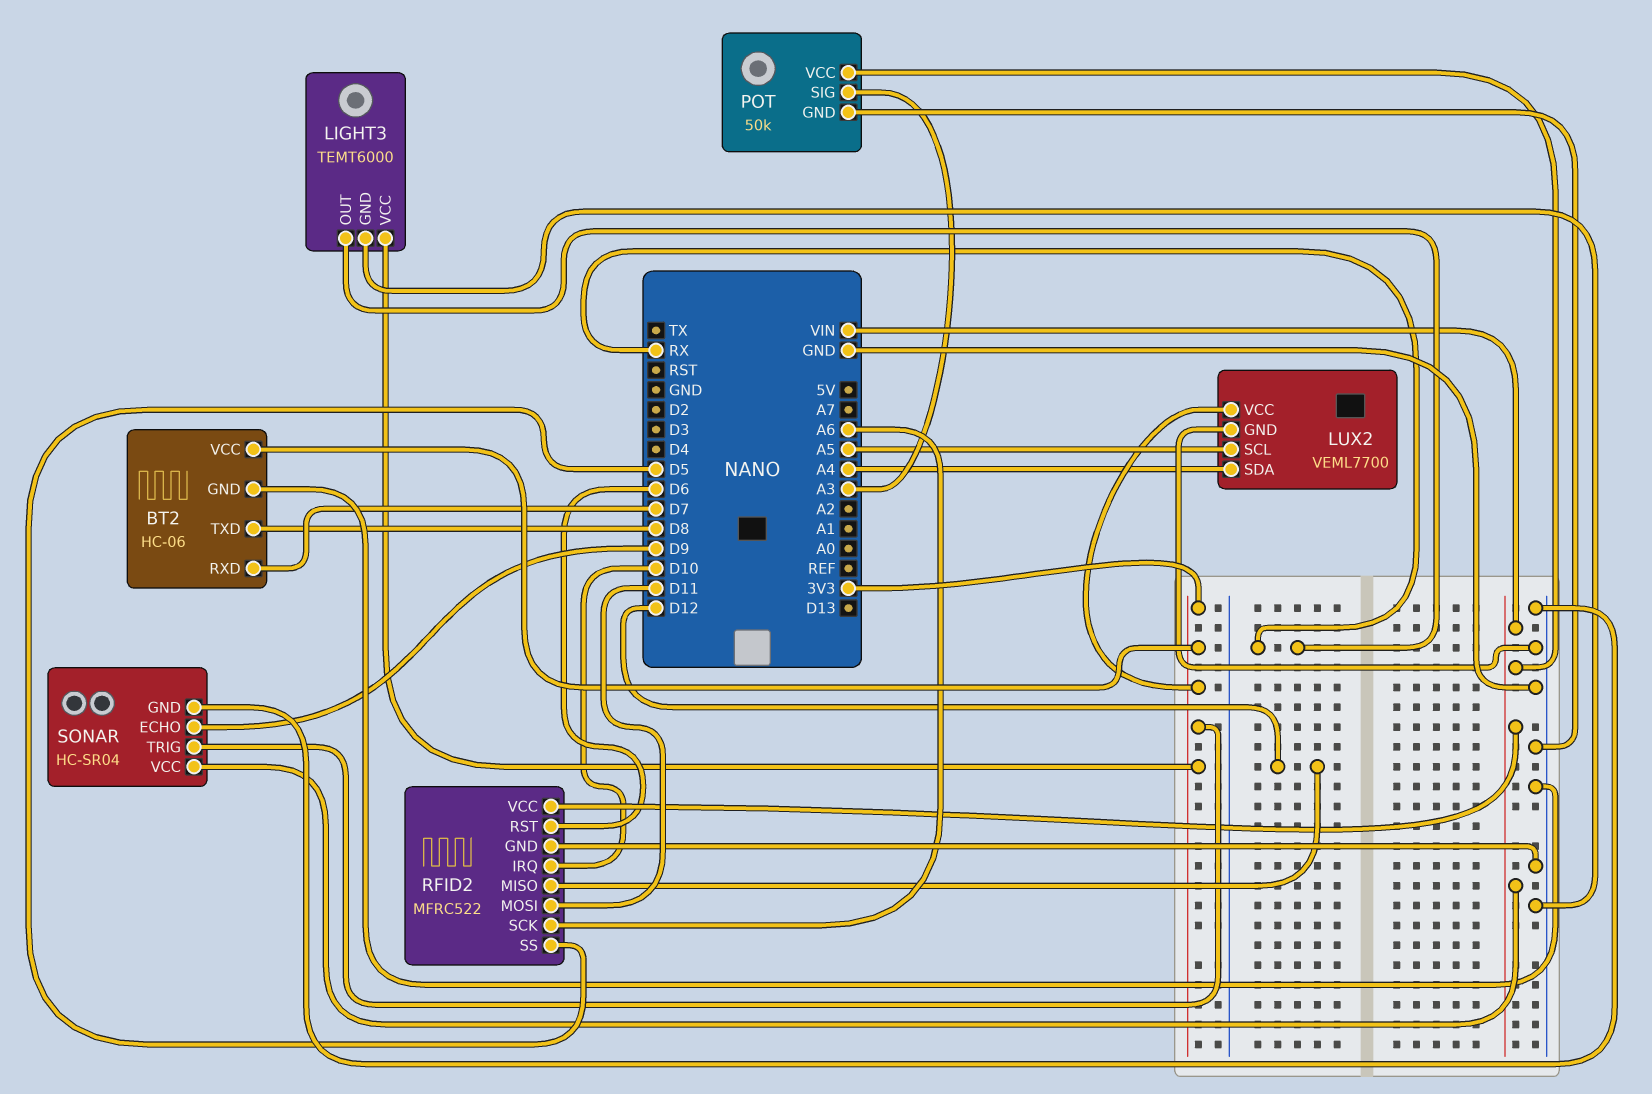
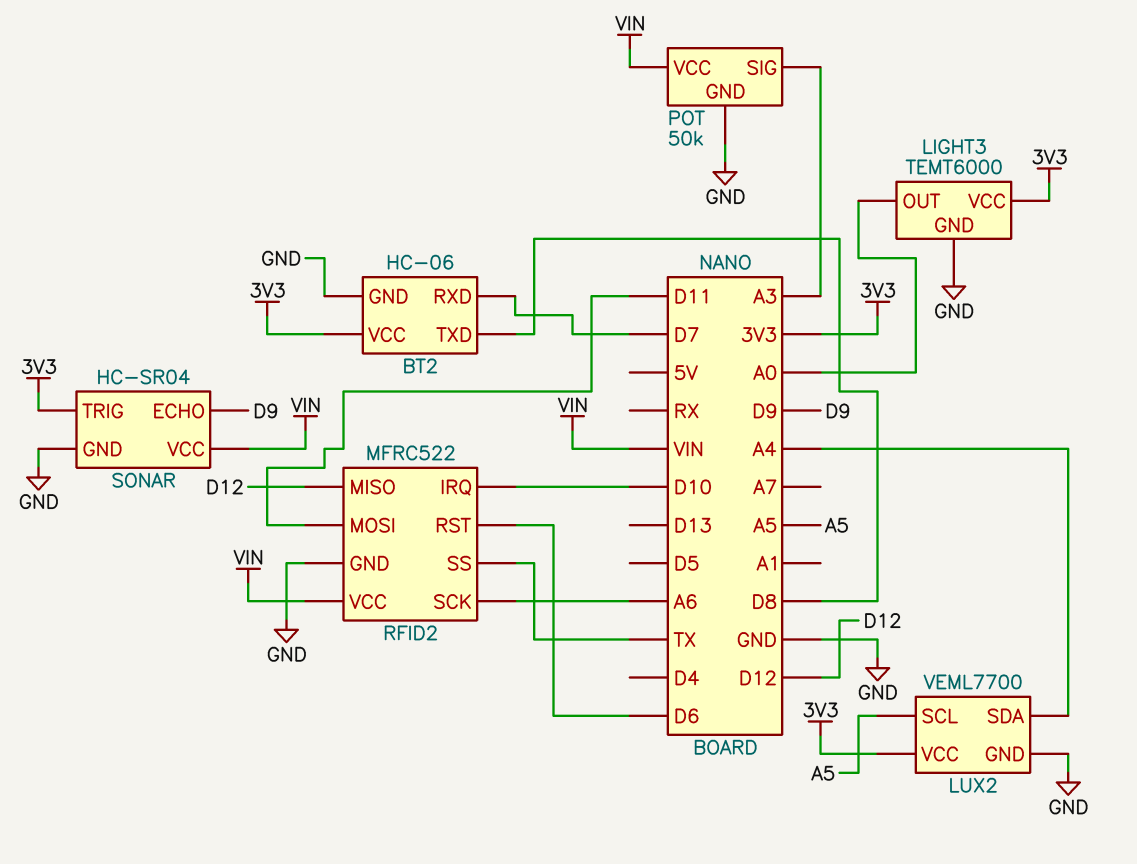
LIGHT3 pin OUT: RX -> A0
RFID2 pin SS: D5 -> TX

